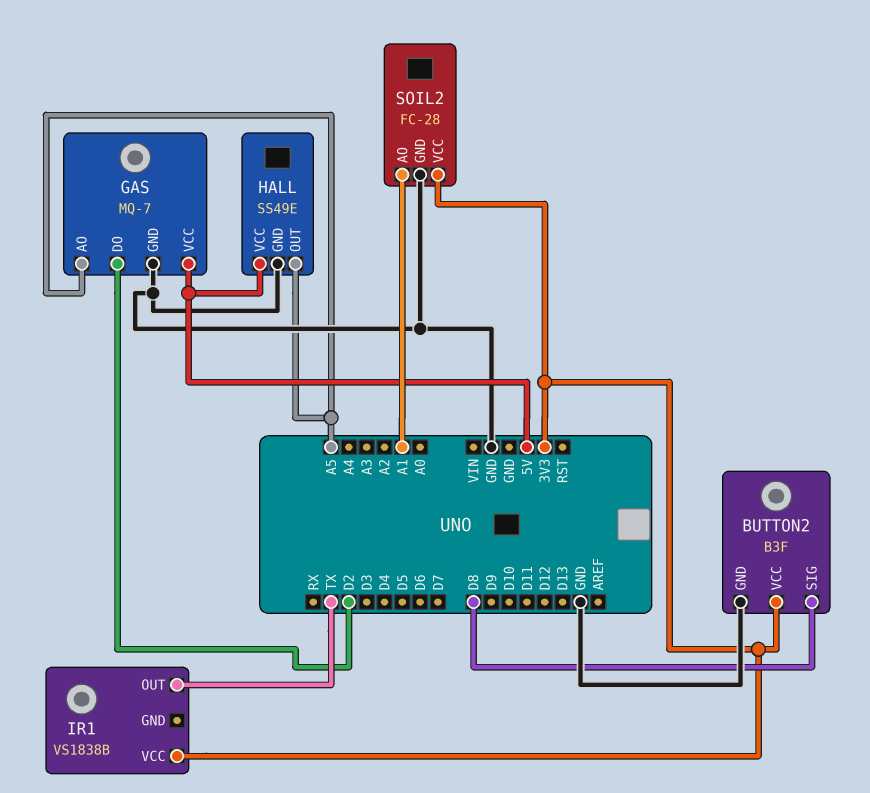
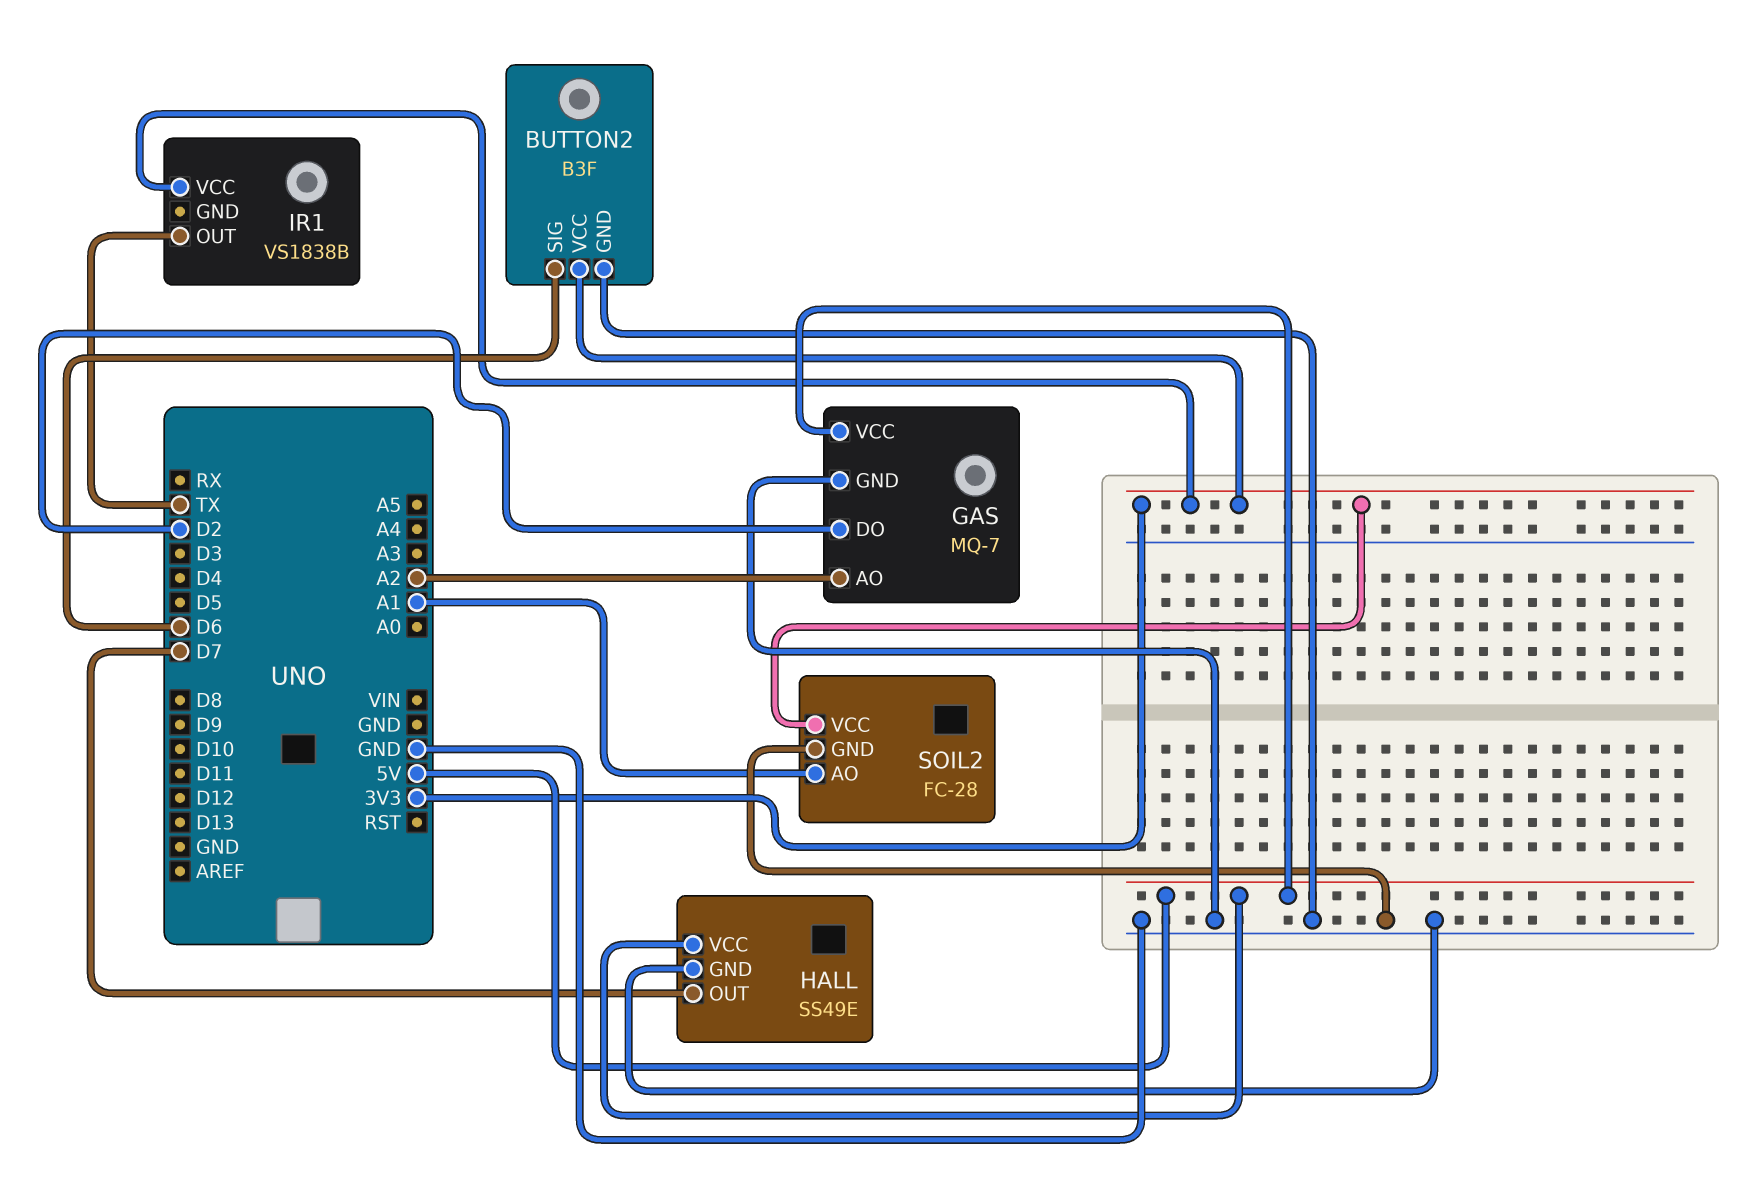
BUTTON2 pin SIG: D8 -> D6
GAS pin AO: A5 -> A2
HALL pin OUT: A5 -> D7

